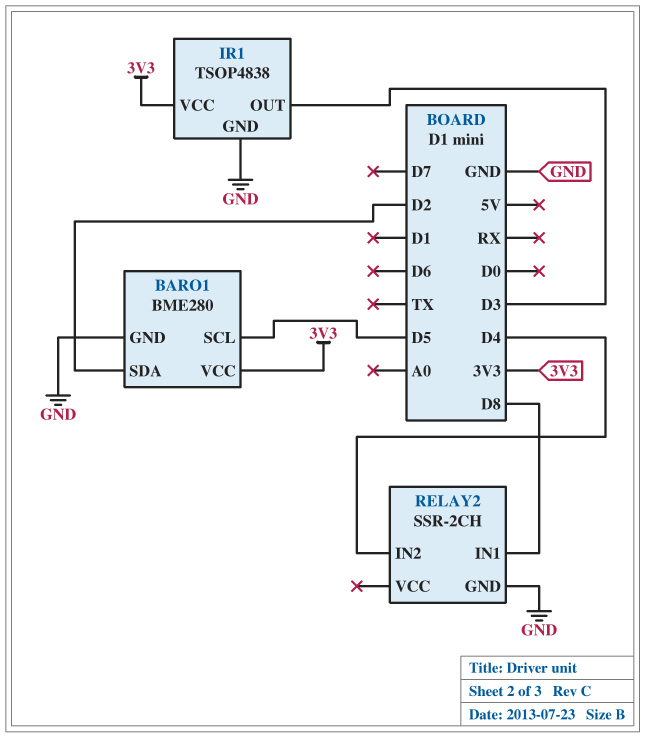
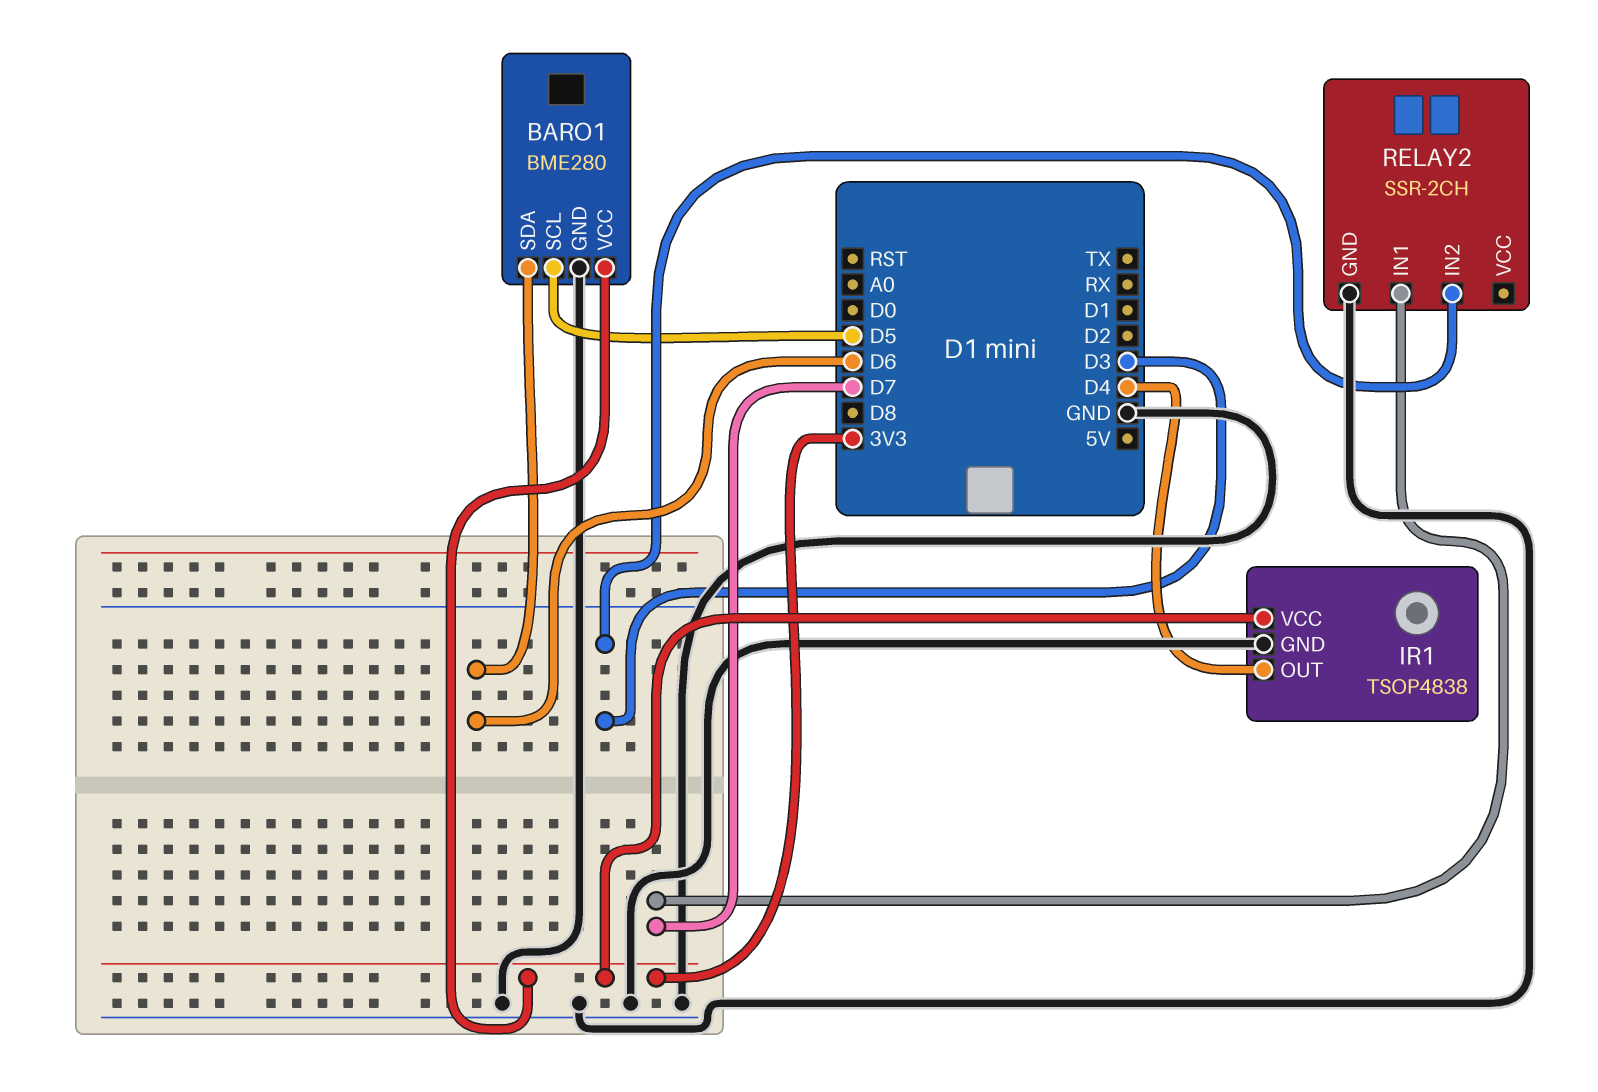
BARO1 pin SDA: D2 -> D6
IR1 pin OUT: D3 -> D4
RELAY2 pin IN1: D8 -> D7
RELAY2 pin IN2: D4 -> D3

